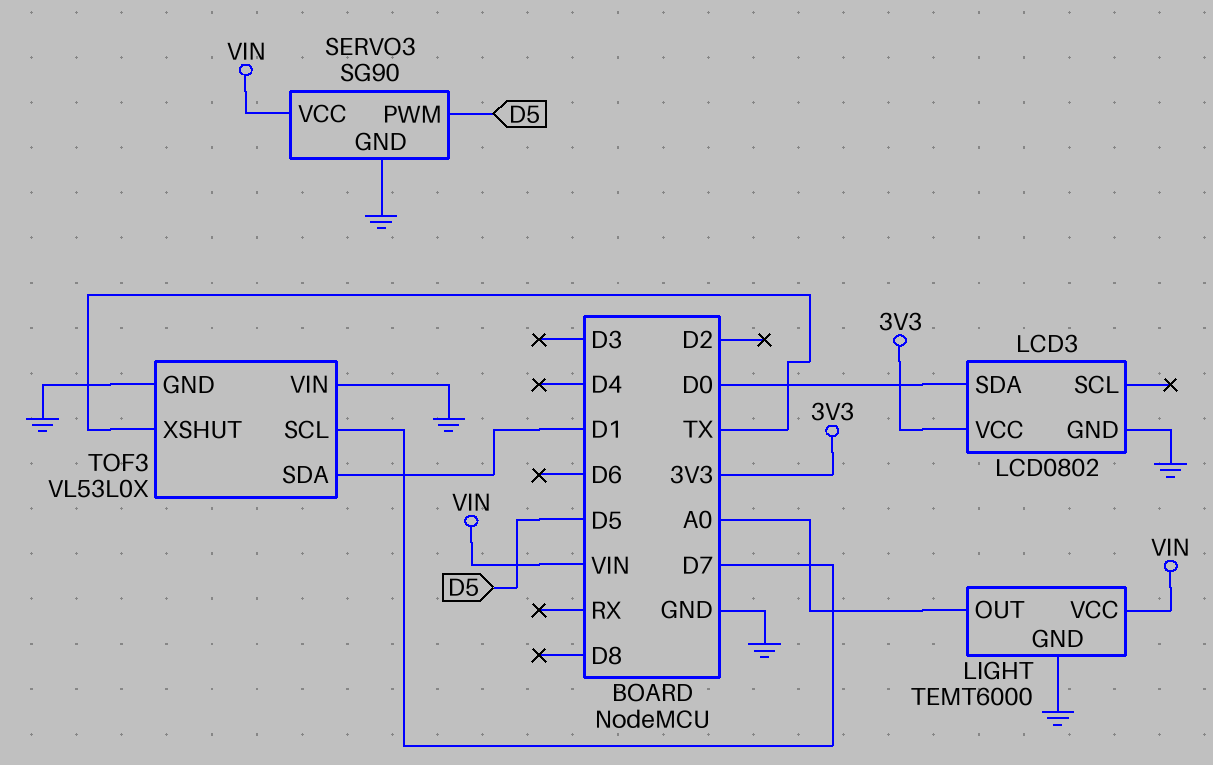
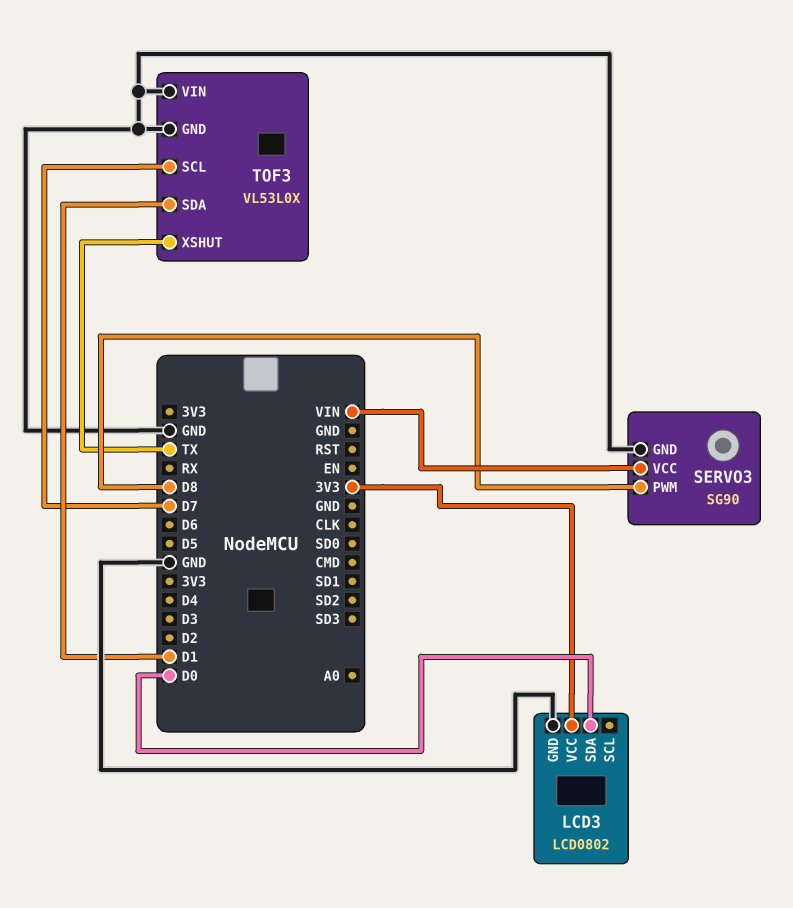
LIGHT: TEMT6000 -> none
LIGHT pin GND: GND -> none
LIGHT pin OUT: A0 -> none
LIGHT pin VCC: VIN -> none
SERVO3 pin PWM: D5 -> D8

